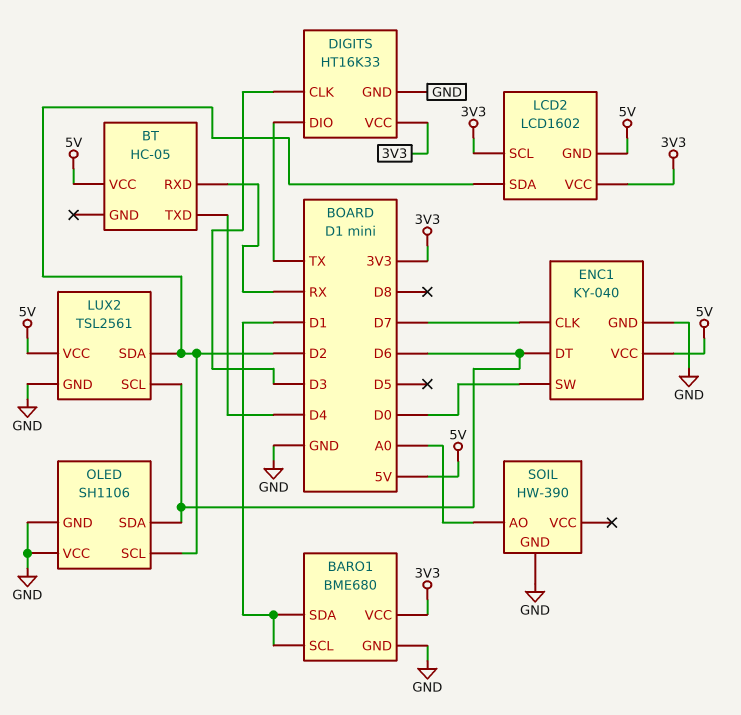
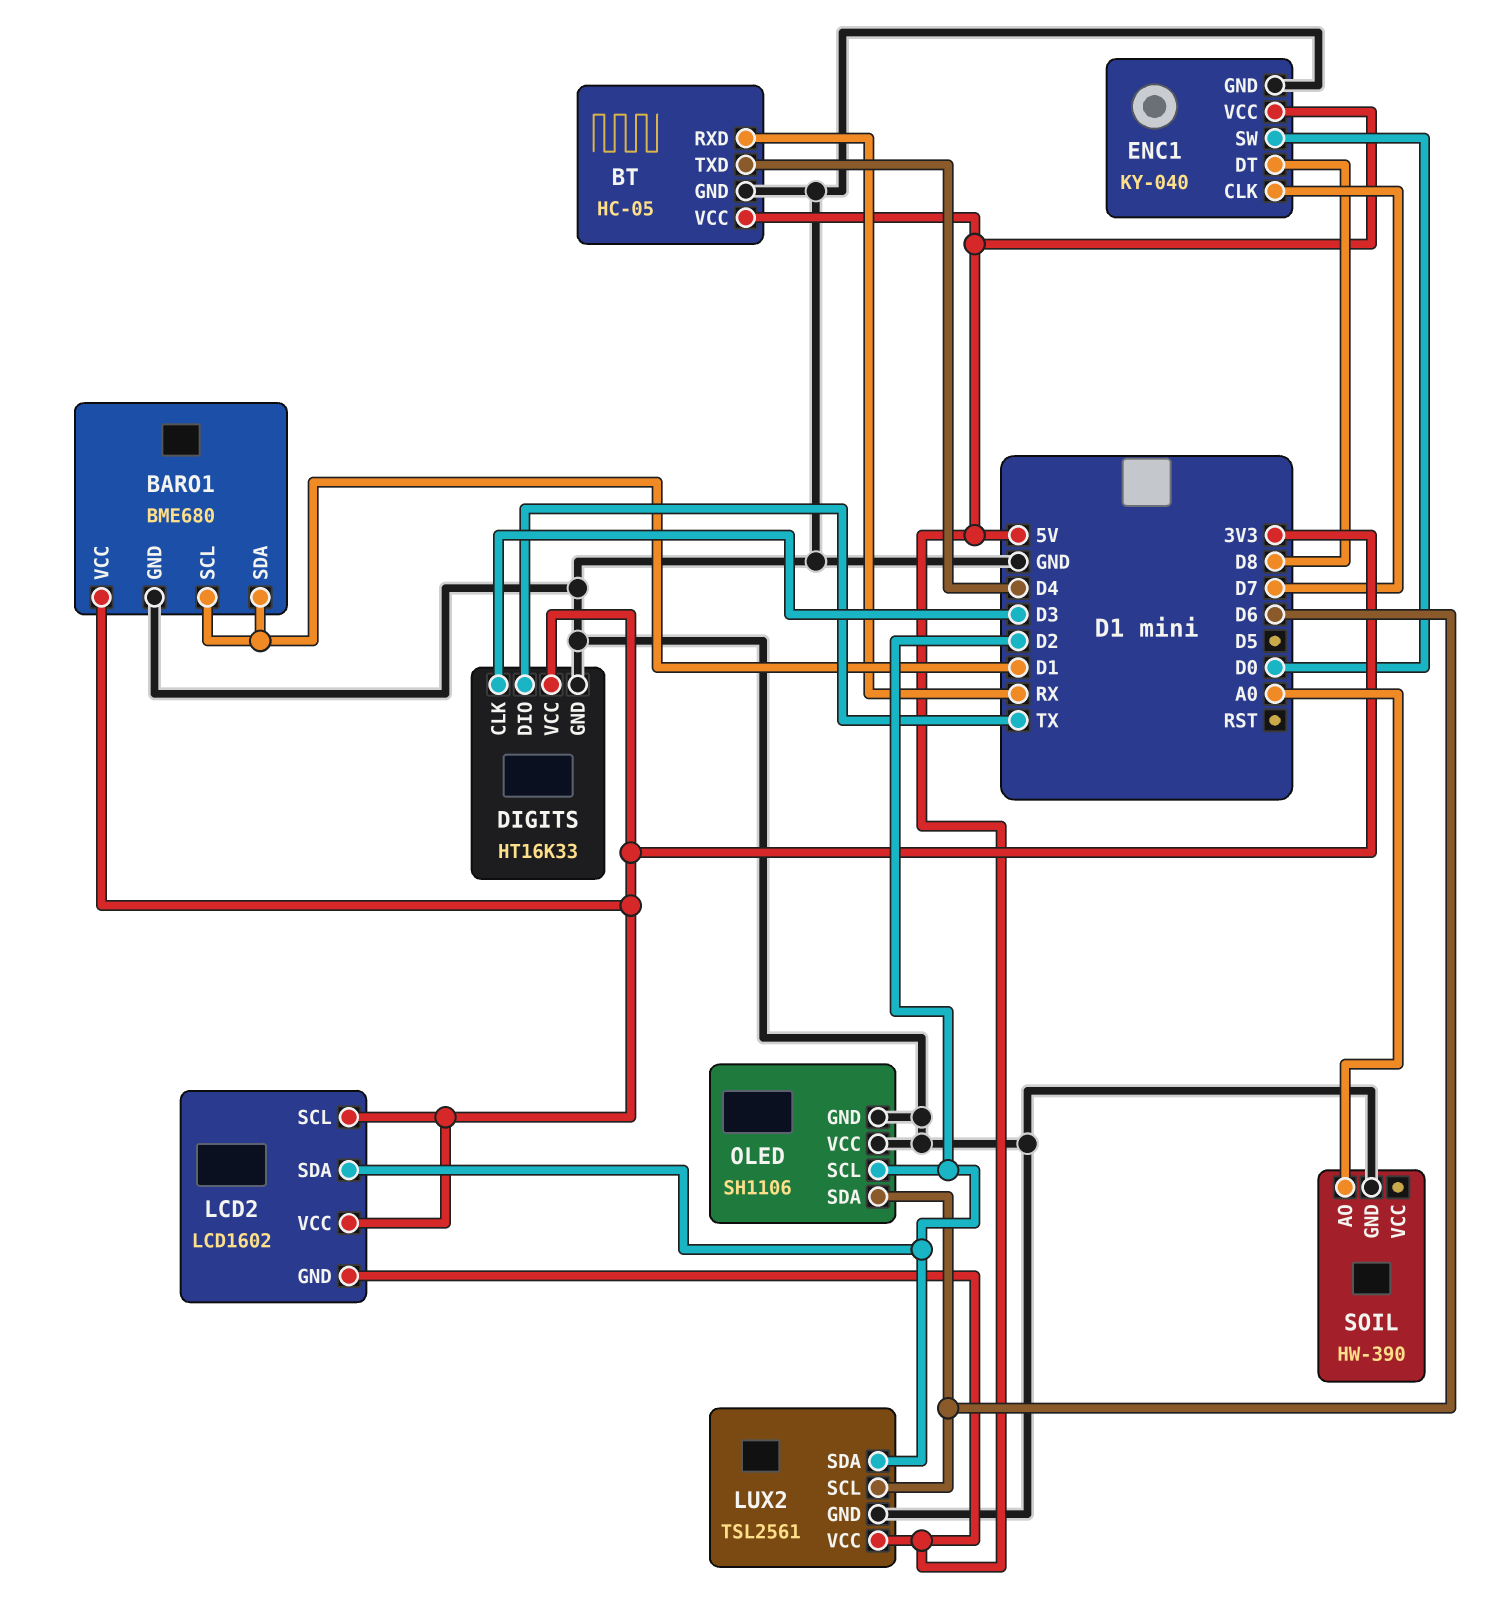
BT pin GND: none -> GND
ENC1 pin DT: D6 -> D8

